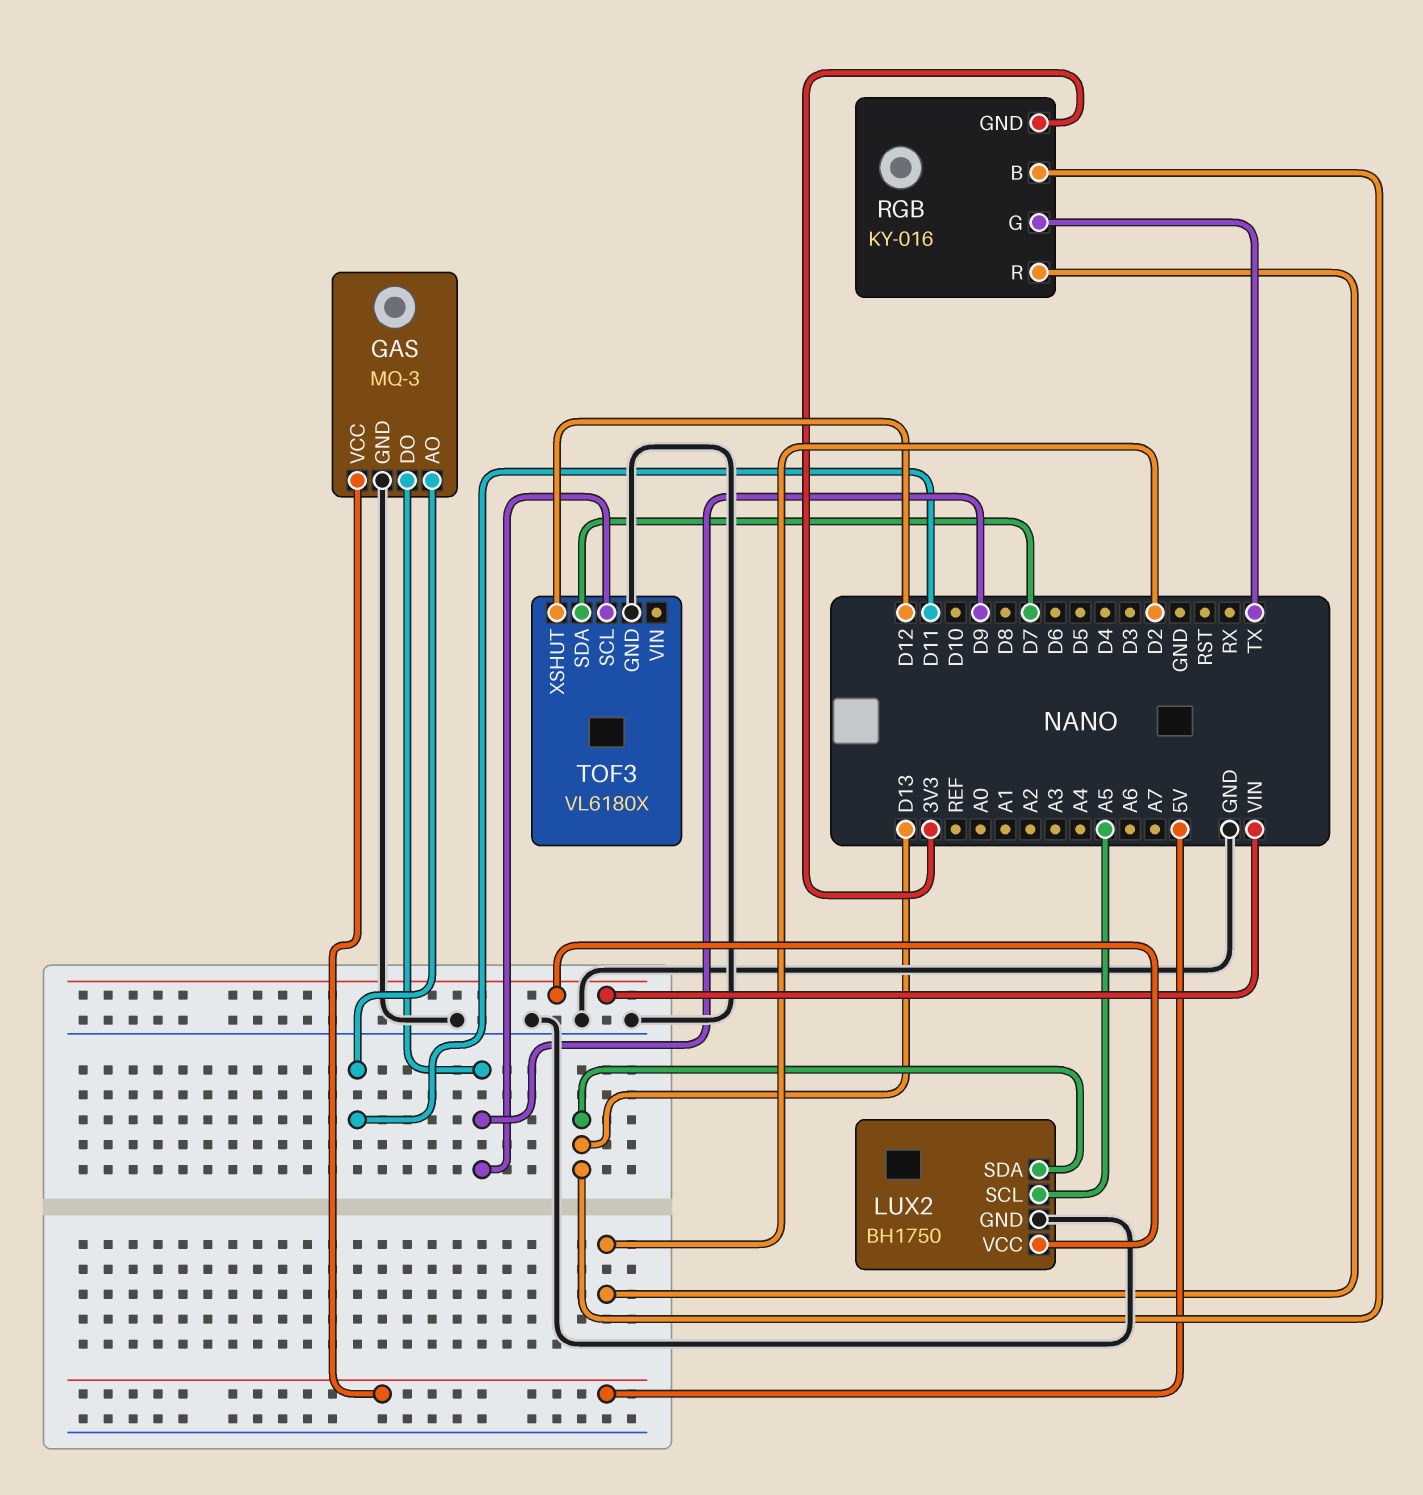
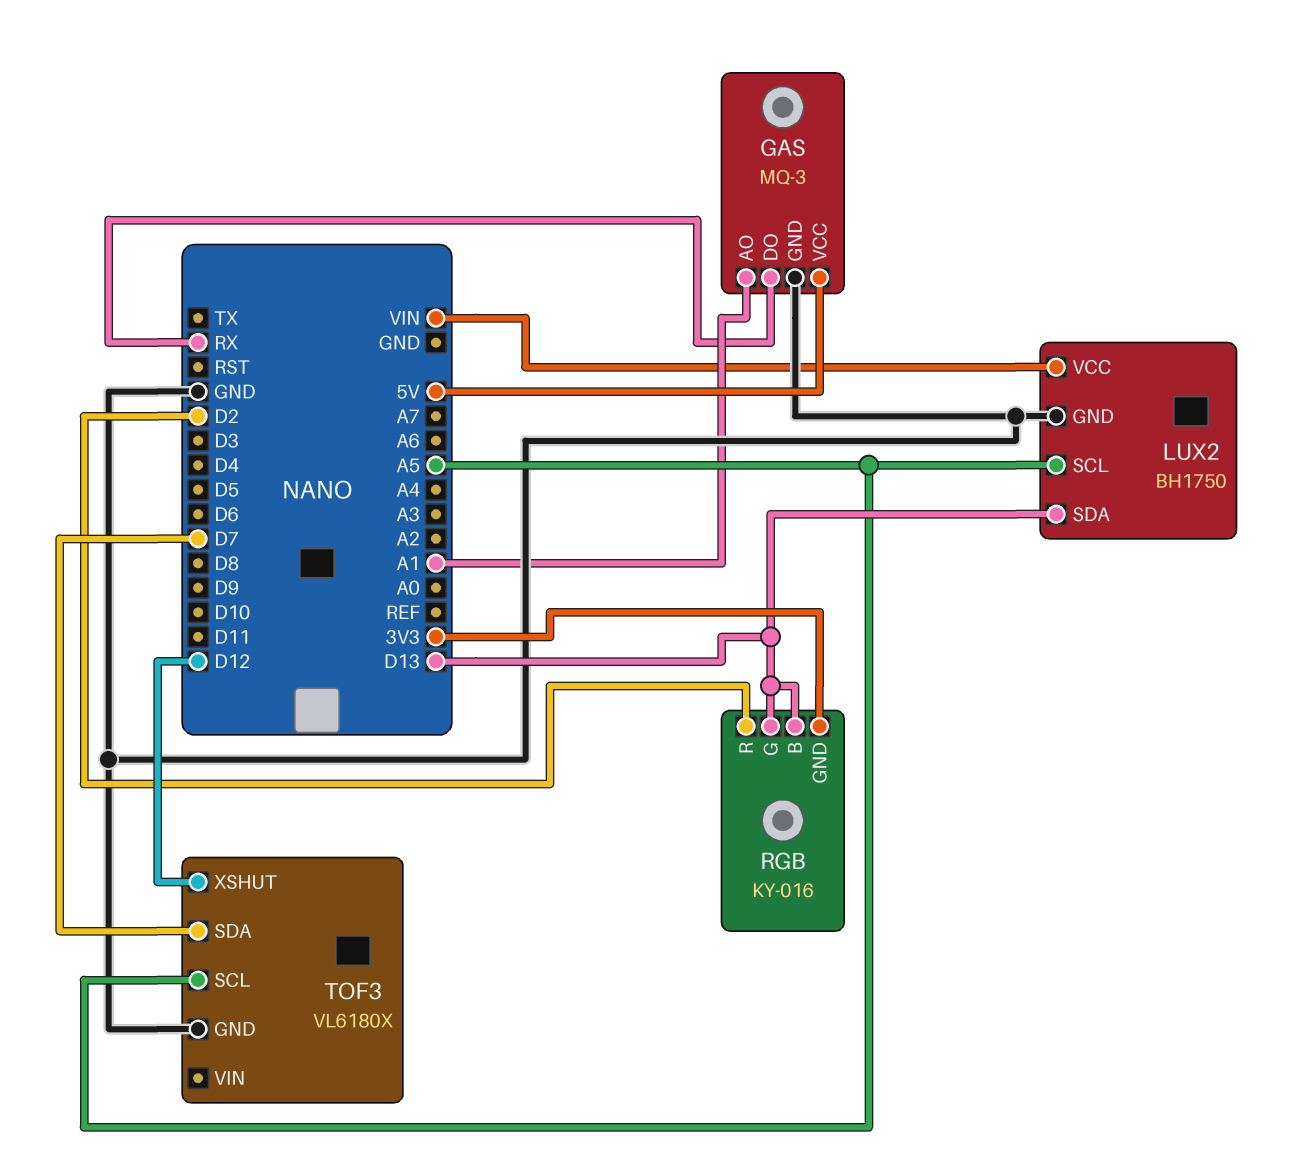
GAS pin AO: D11 -> A1
GAS pin DO: D9 -> RX
RGB pin G: TX -> D13
TOF3 pin SCL: D9 -> A5

